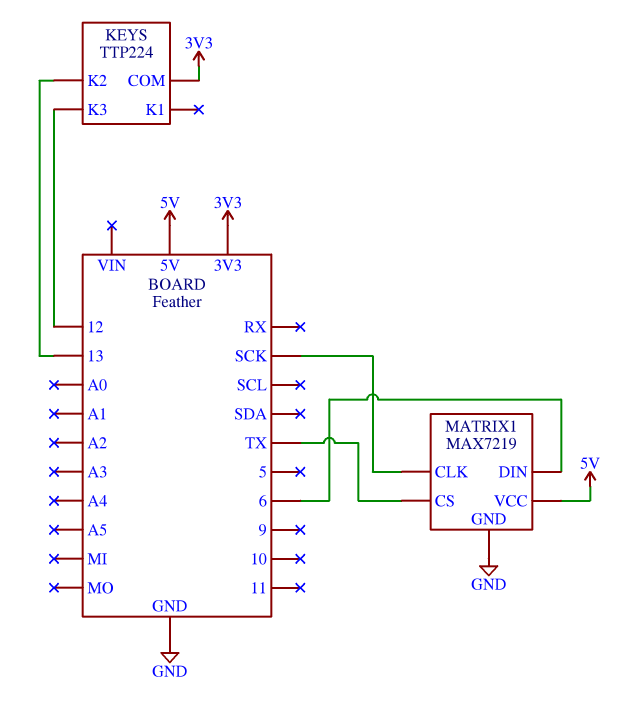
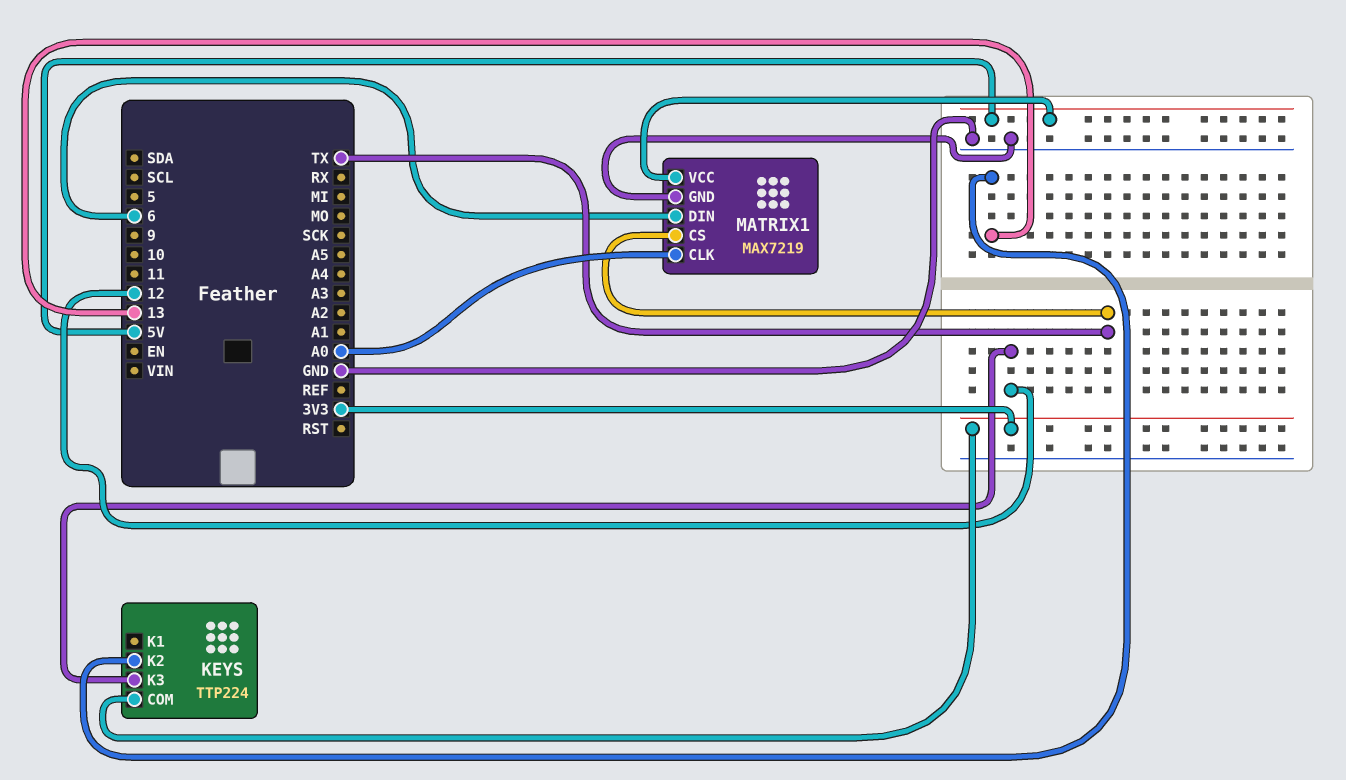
MATRIX1 pin CLK: SCK -> A0

